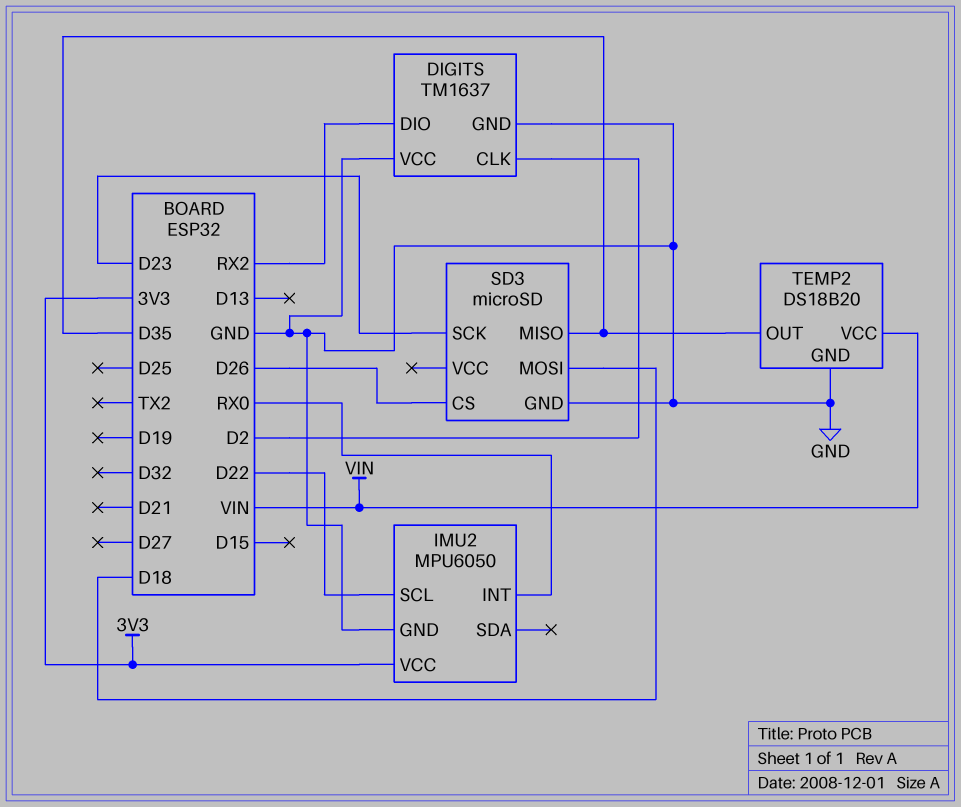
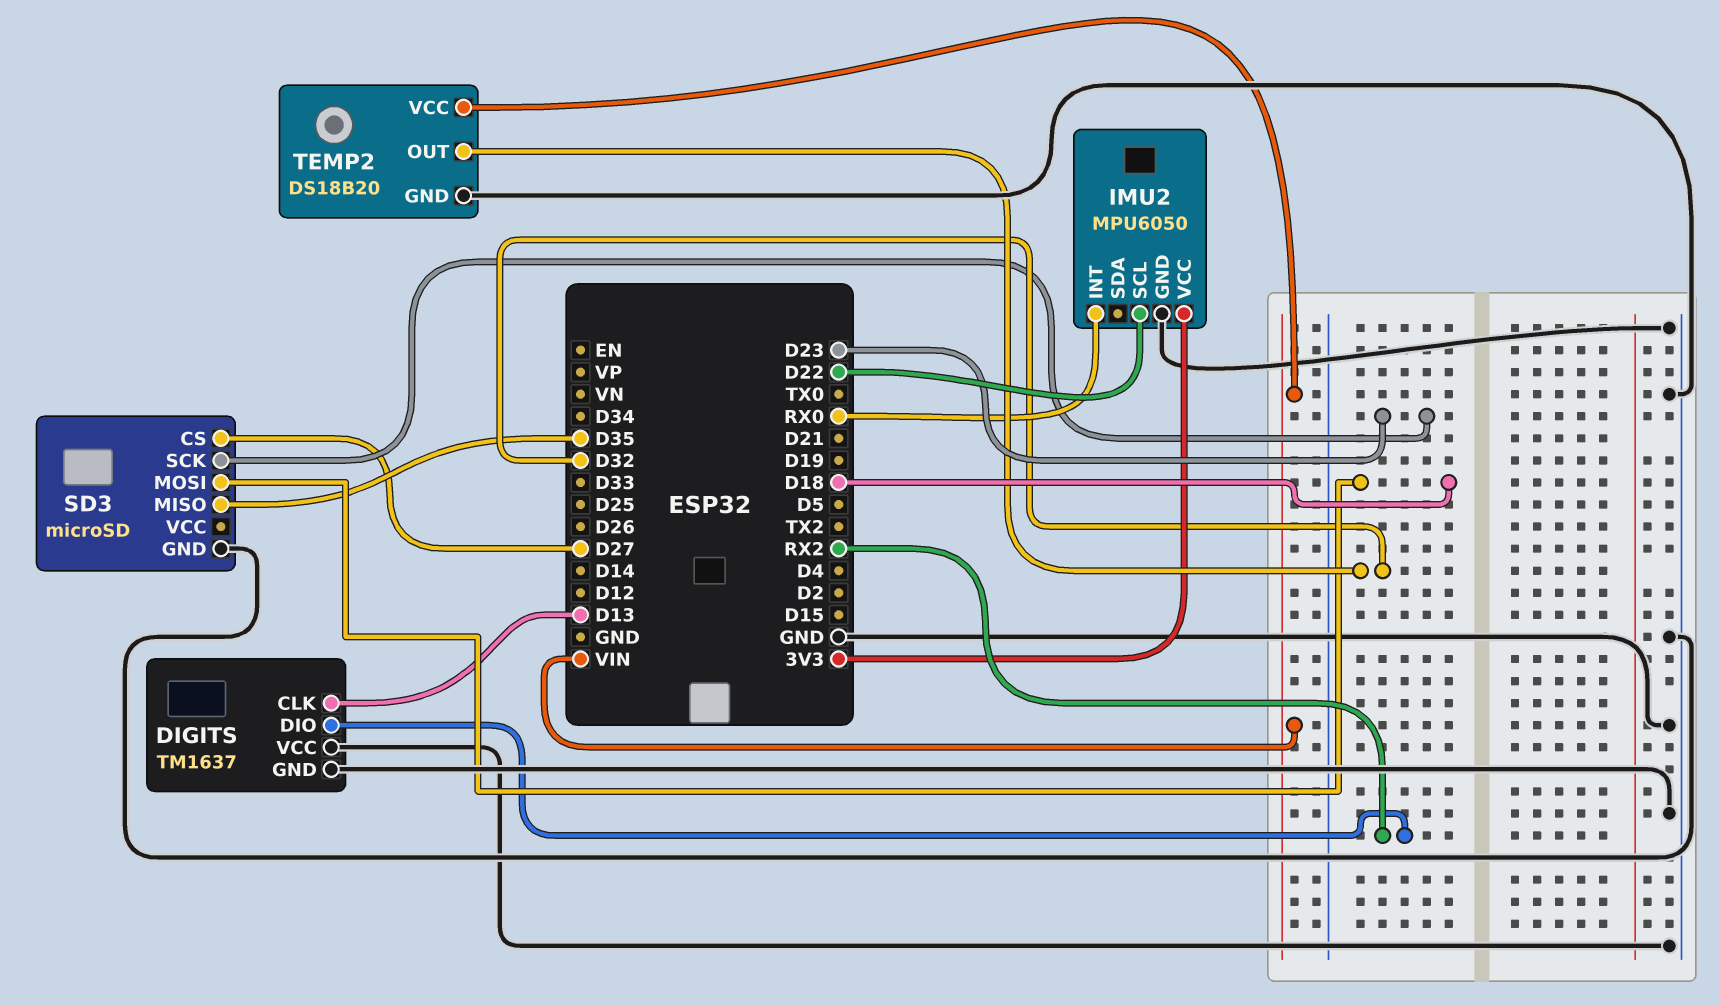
DIGITS pin CLK: D2 -> D13
SD3 pin CS: D26 -> D27
TEMP2 pin OUT: D35 -> D32

